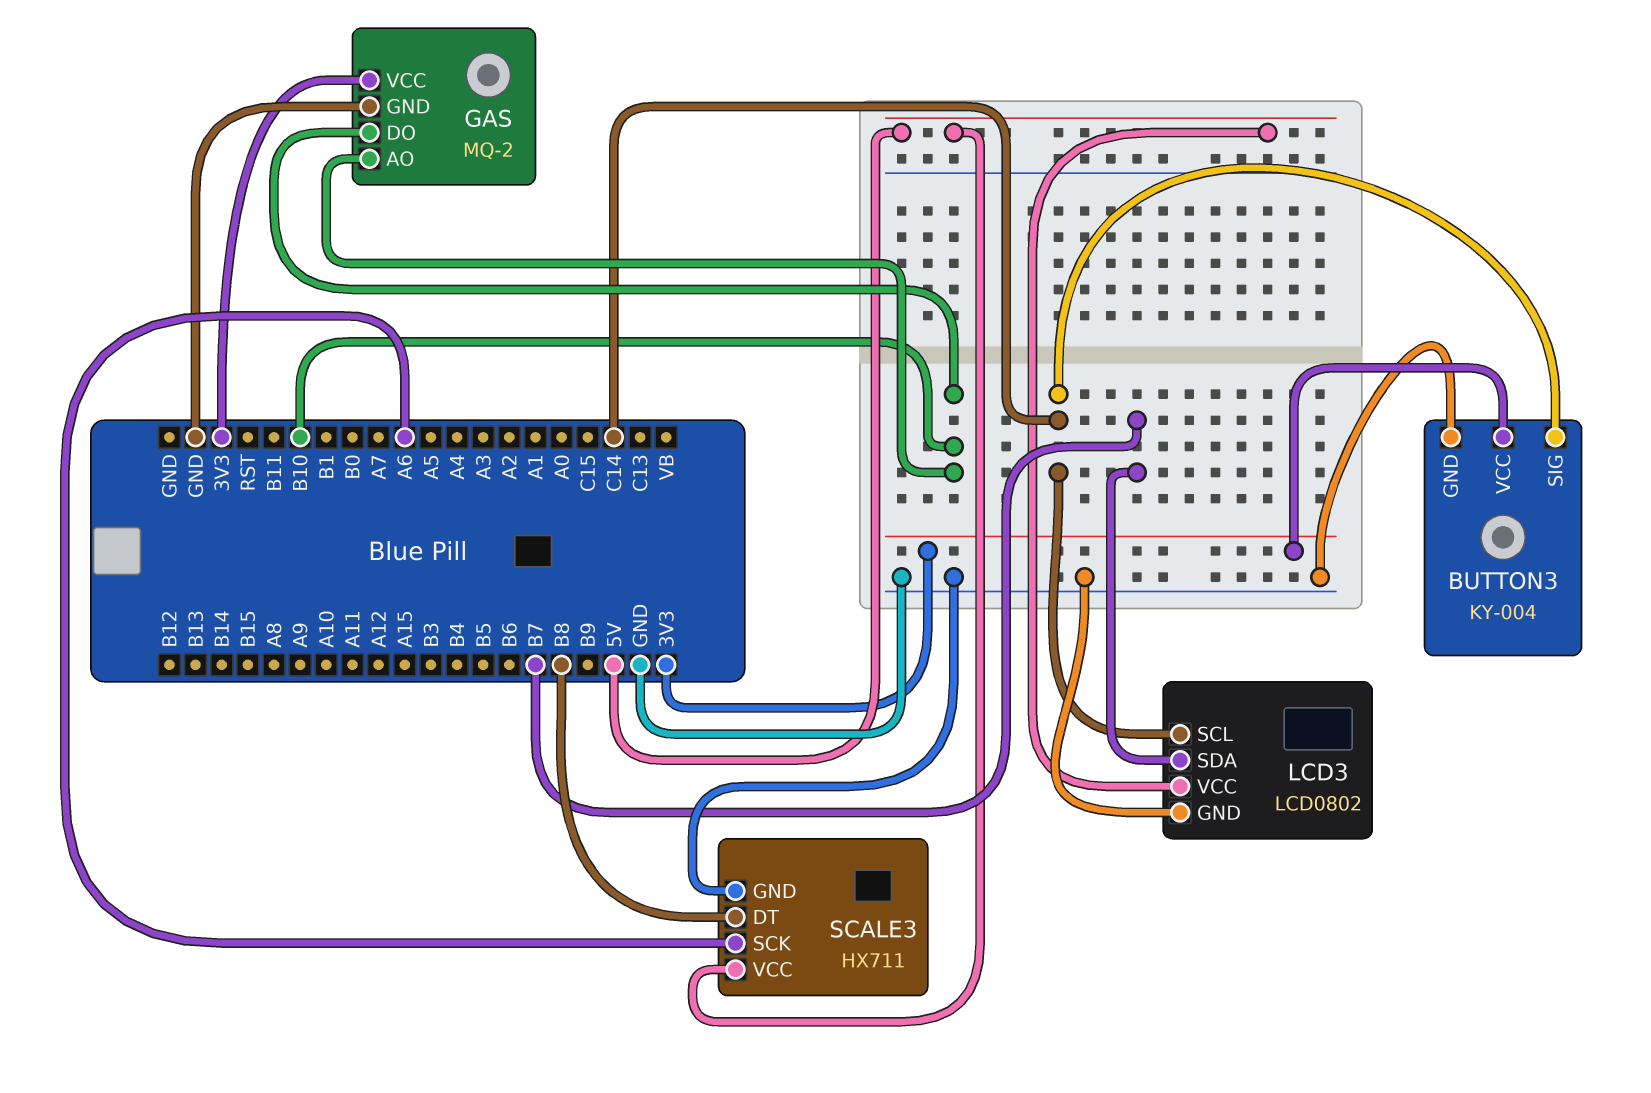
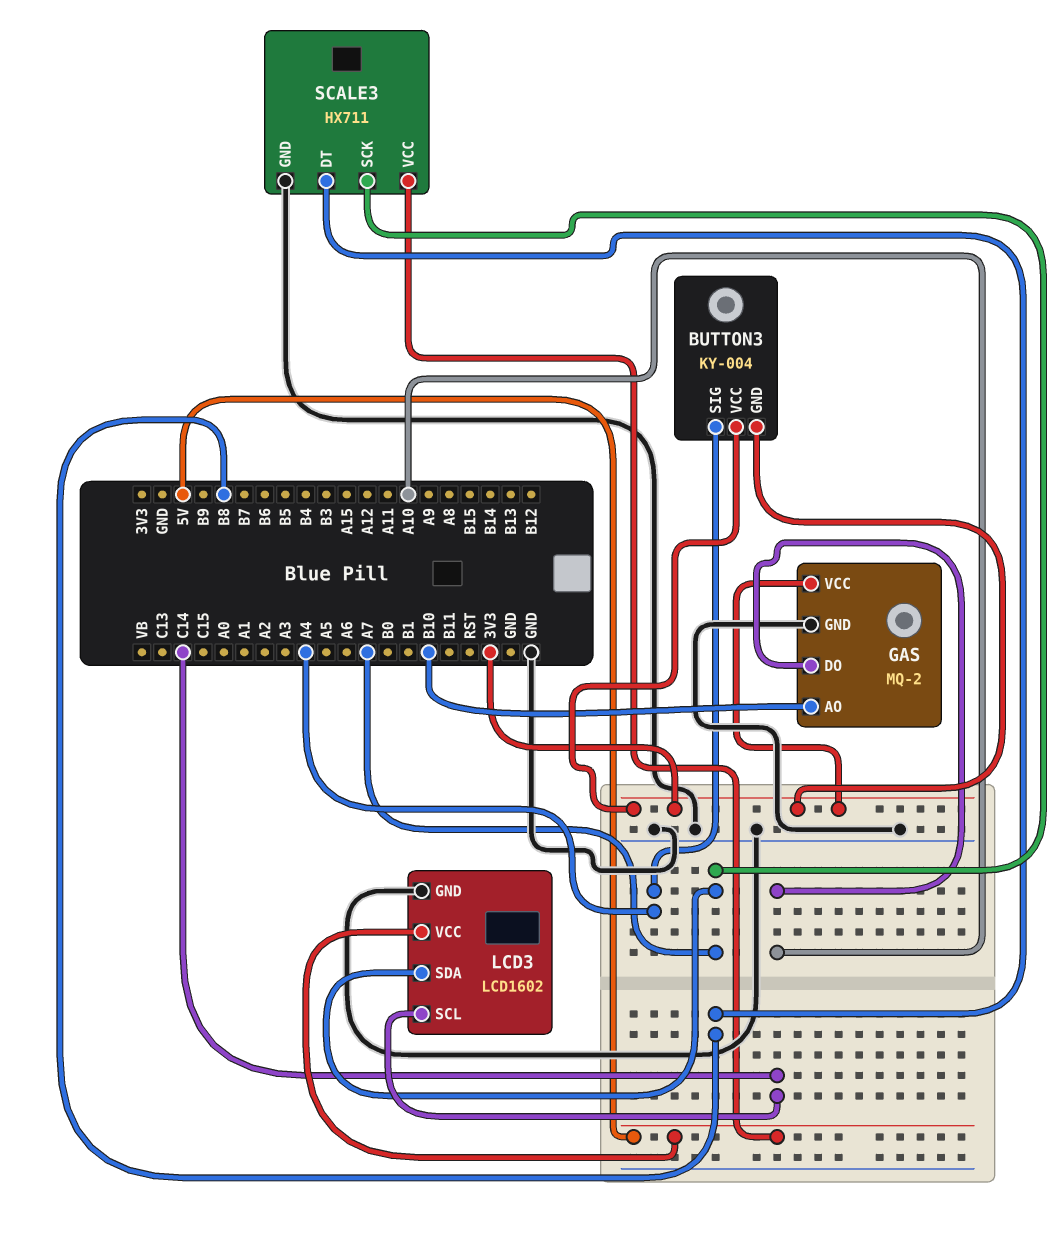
BUTTON3 pin GND: GND -> 3V3
BUTTON3 pin SIG: C14 -> A4
GAS pin DO: B10 -> A10
LCD3: LCD0802 -> LCD1602
LCD3 pin SDA: B7 -> A7
SCALE3 pin SCK: A6 -> A7

